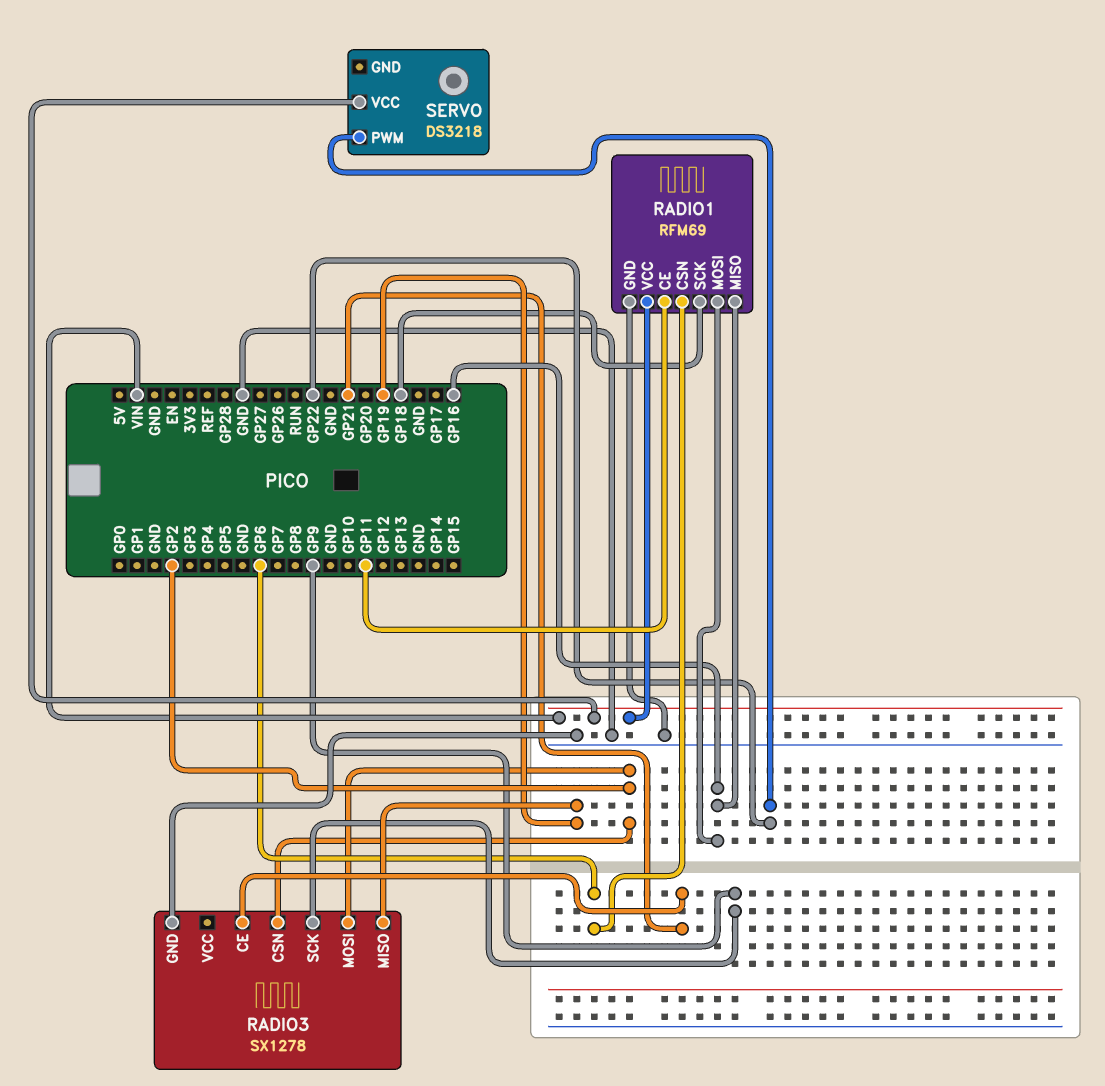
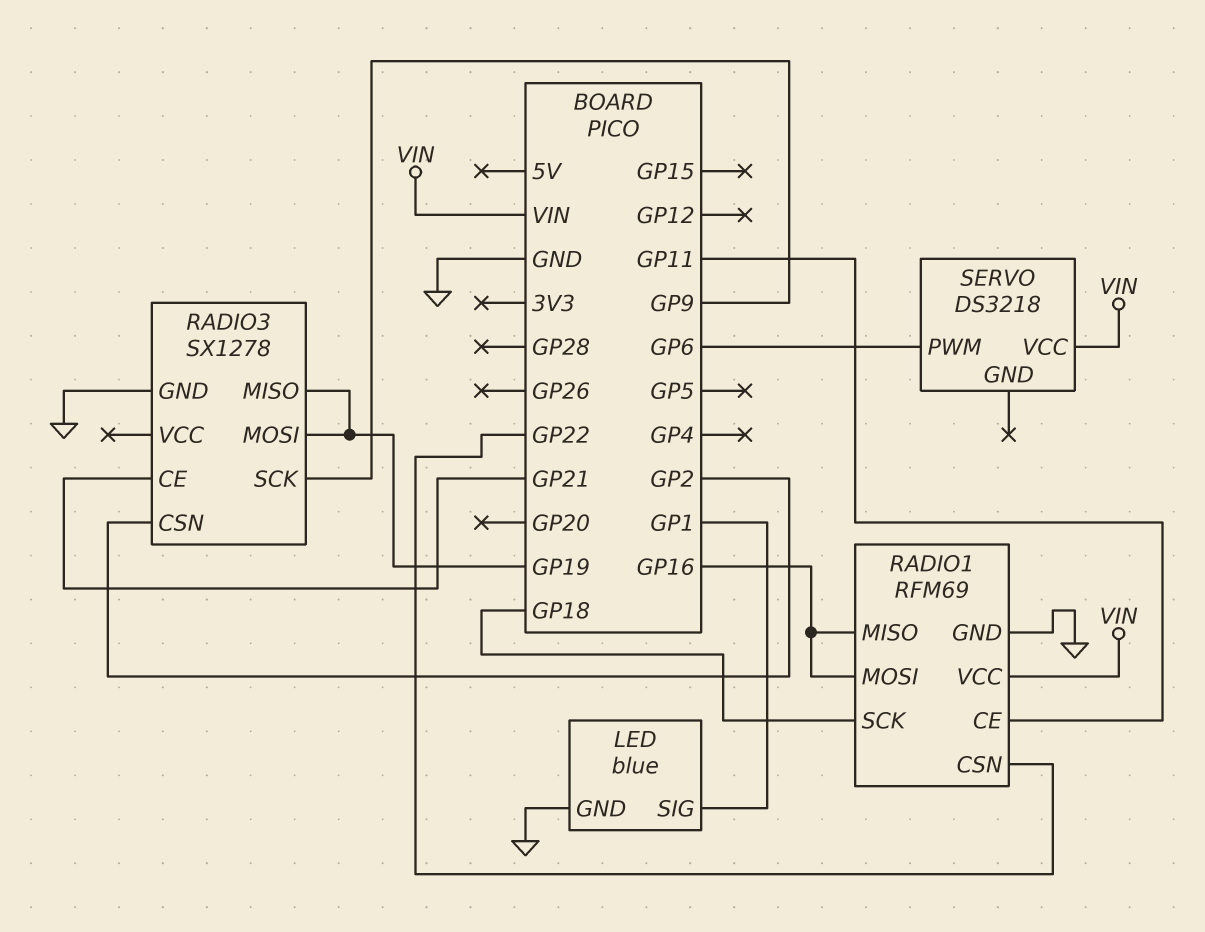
LED: none -> blue
LED pin GND: none -> GND
LED pin SIG: none -> GP1
RADIO1 pin CSN: GP6 -> GP22
RADIO3 pin MOSI: GP2 -> GP19
SERVO pin PWM: GP22 -> GP6

